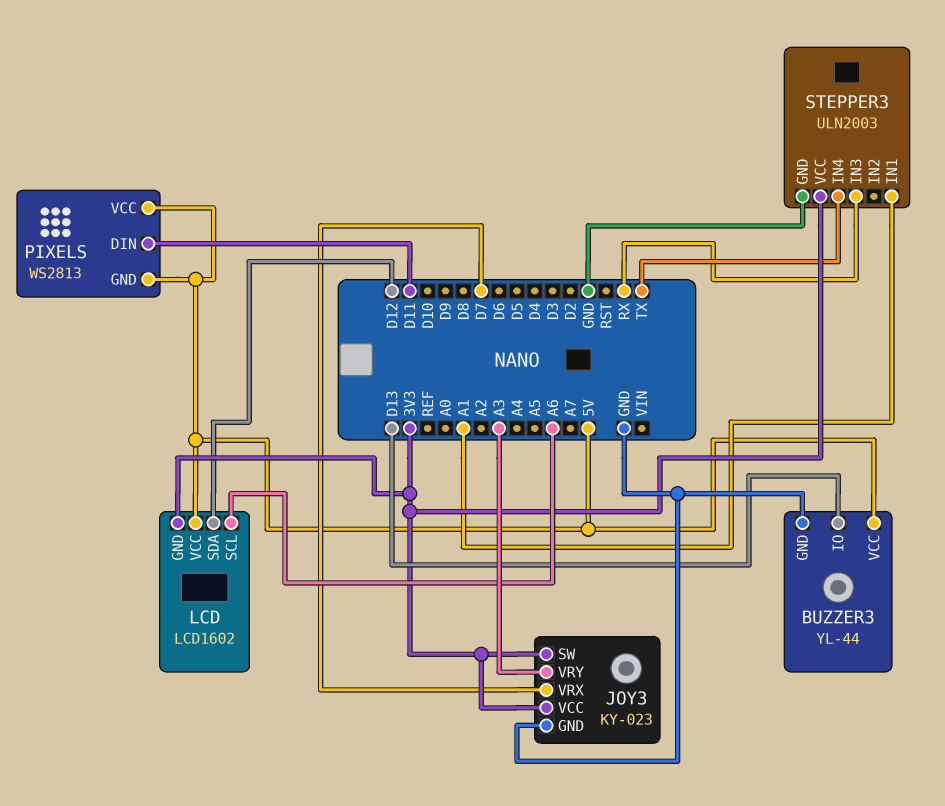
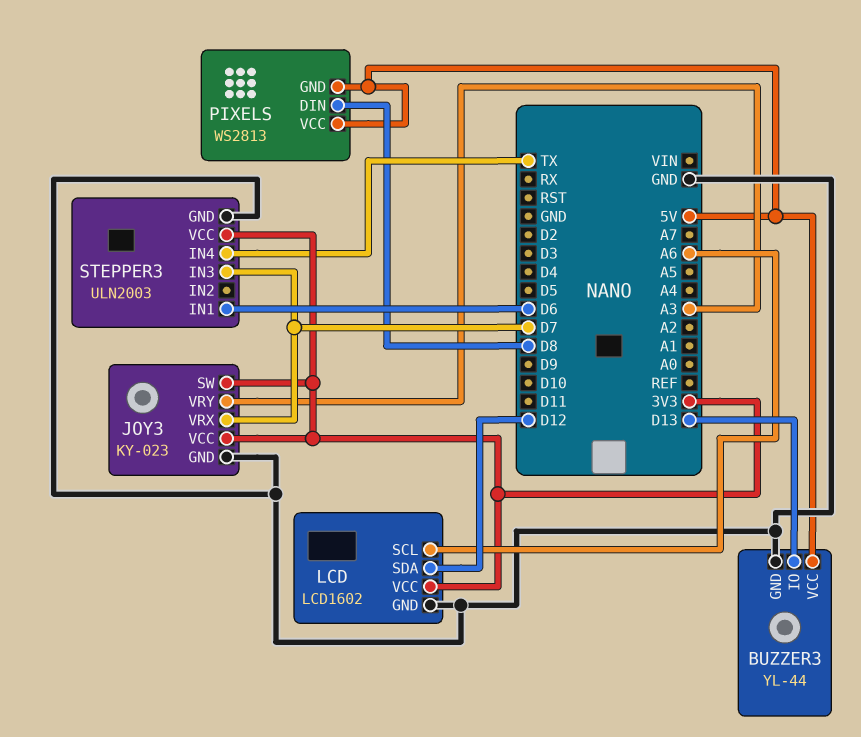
LCD pin GND: 3V3 -> GND
LCD pin VCC: 5V -> 3V3
PIXELS pin DIN: D11 -> D8
STEPPER3 pin IN1: A1 -> D6
STEPPER3 pin IN3: RX -> D7

